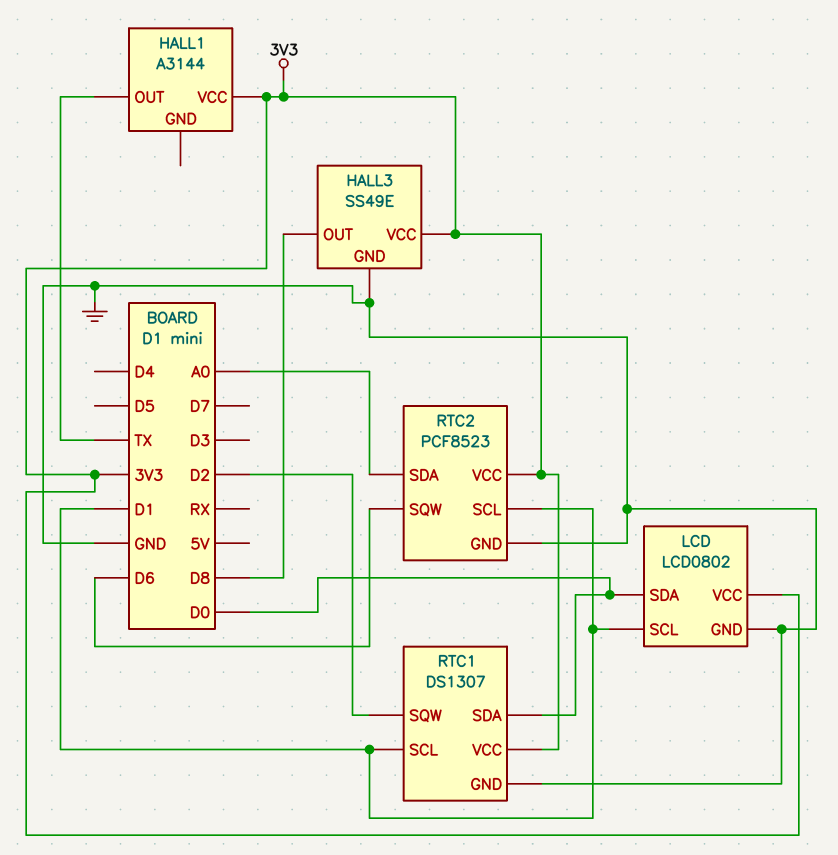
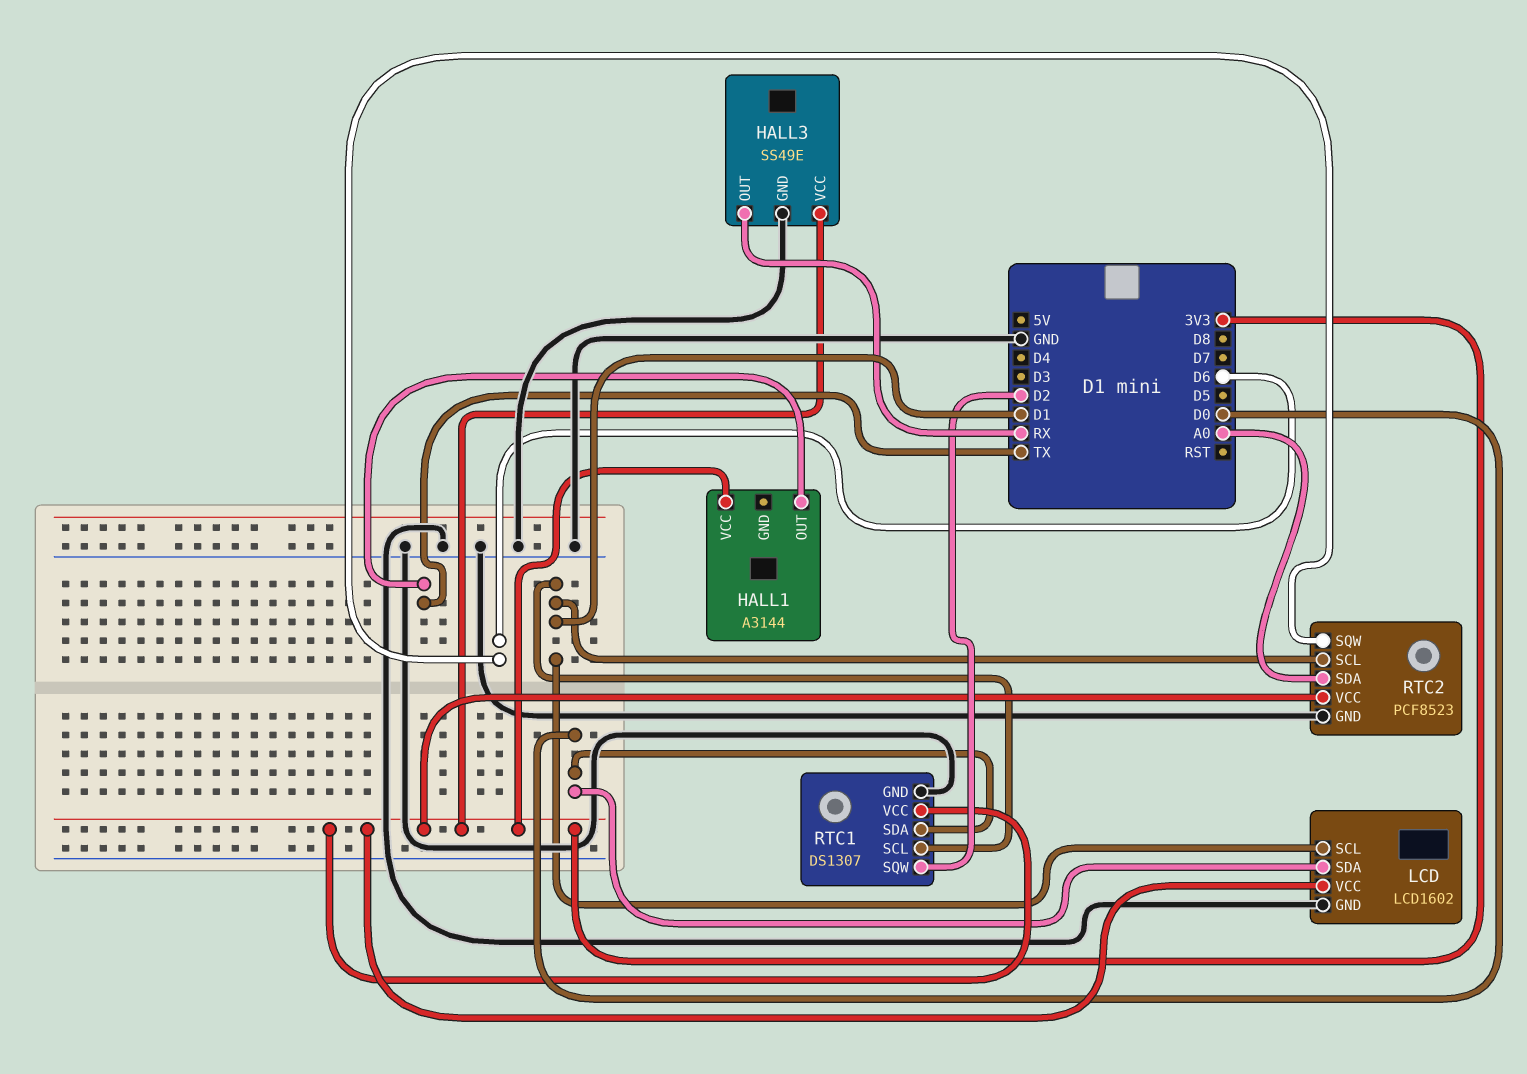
HALL3 pin OUT: D8 -> RX
LCD: LCD0802 -> LCD1602

